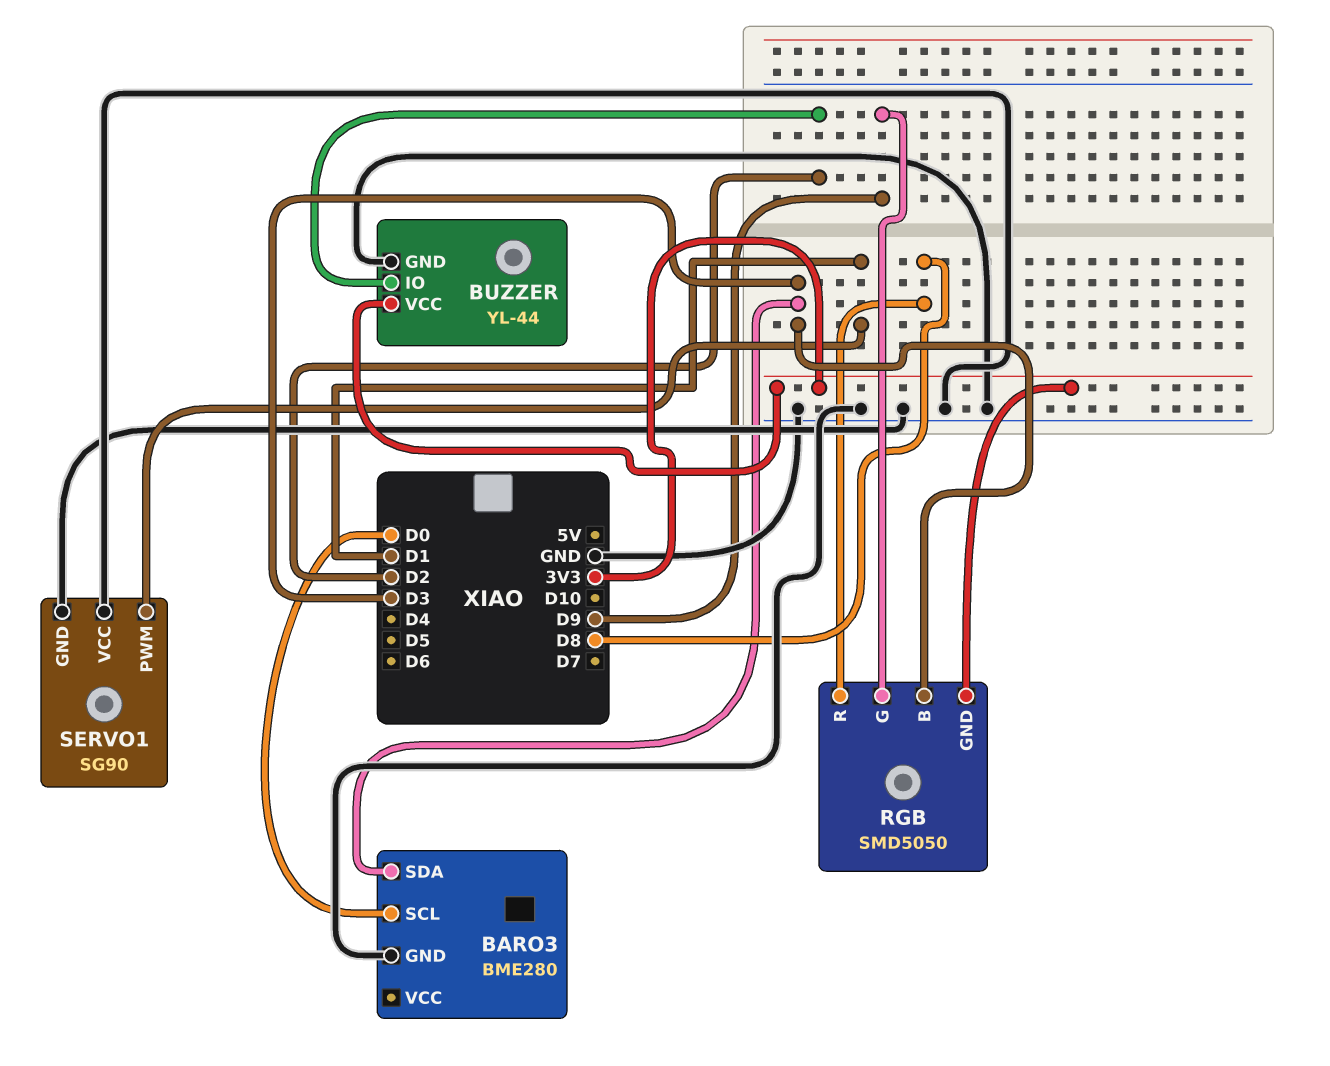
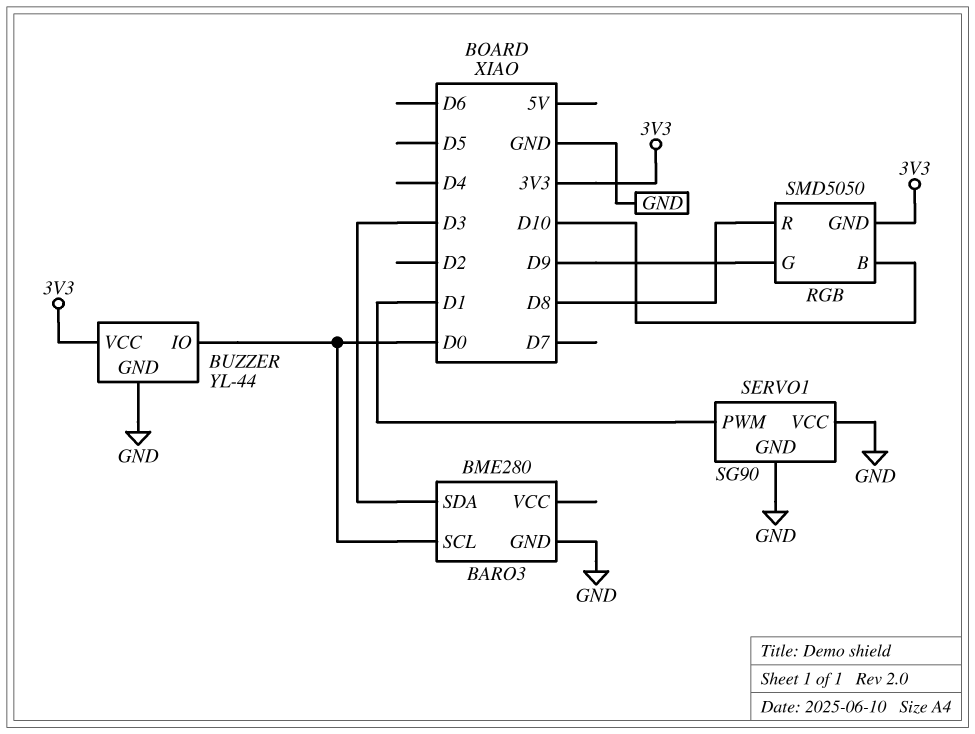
BUZZER pin IO: D2 -> D0
RGB pin B: D3 -> D10

